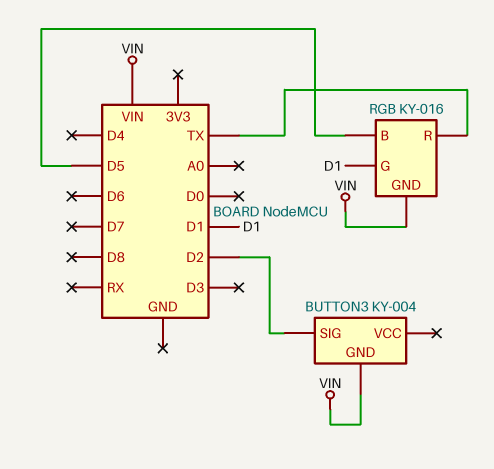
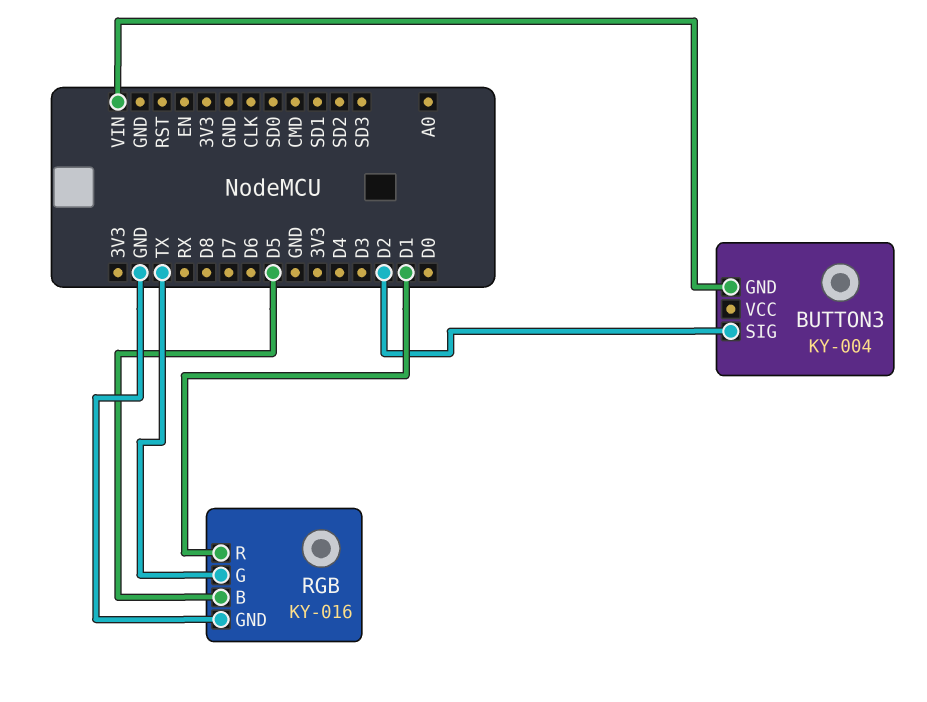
RGB pin G: D1 -> TX
RGB pin GND: VIN -> GND
RGB pin R: TX -> D1

